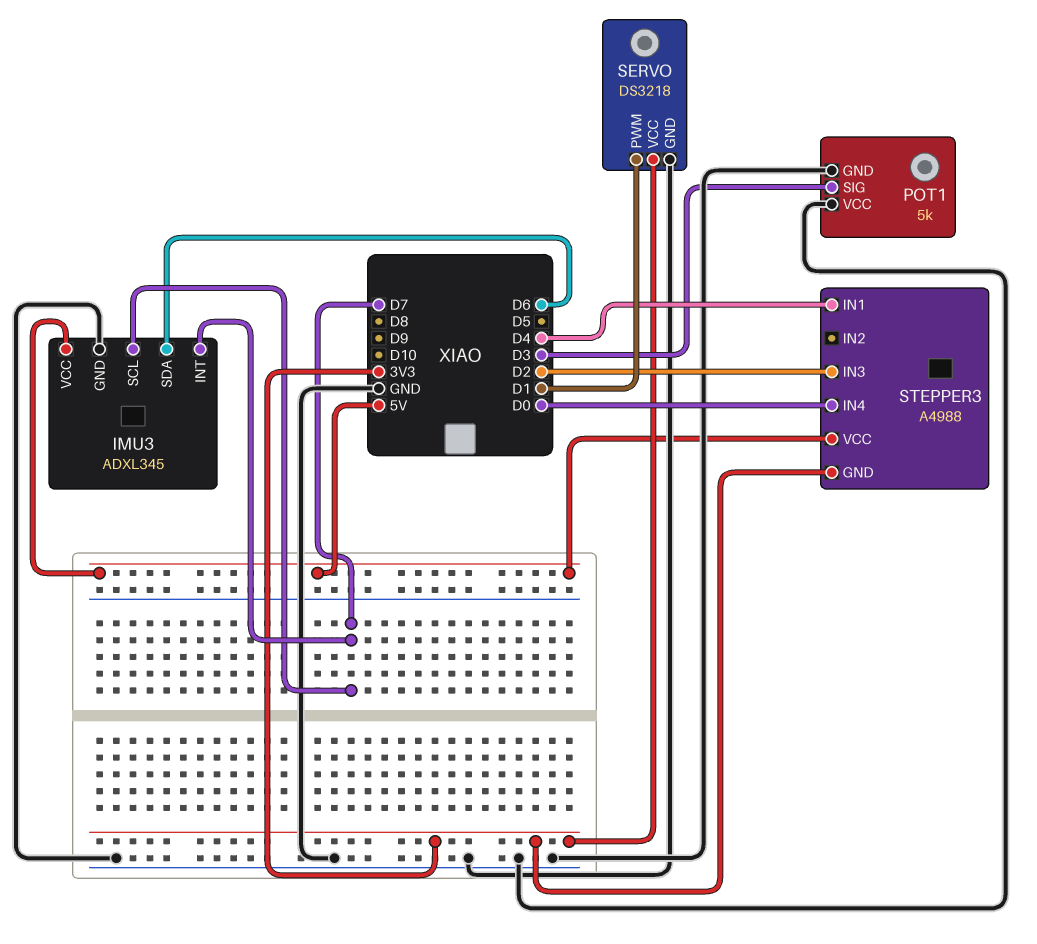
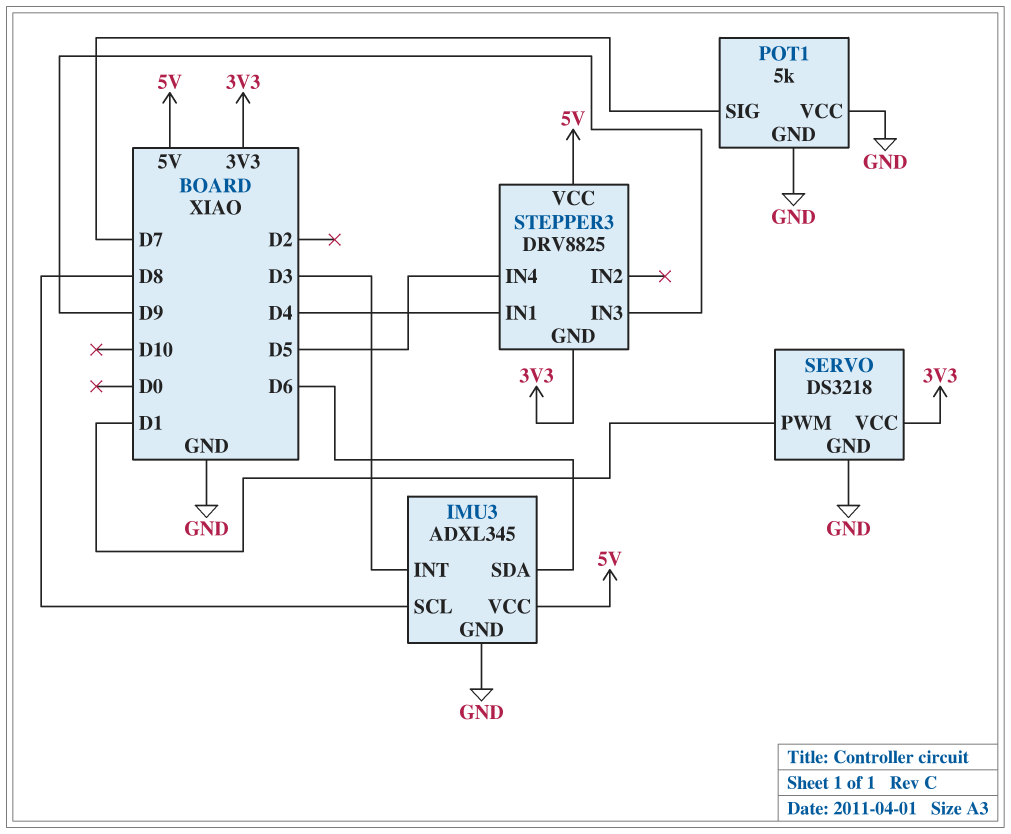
IMU3 pin INT: D7 -> D3
IMU3 pin SCL: D7 -> D8
POT1 pin SIG: D3 -> D7
STEPPER3: A4988 -> DRV8825
STEPPER3 pin IN3: D2 -> D9
STEPPER3 pin IN4: D0 -> D5

